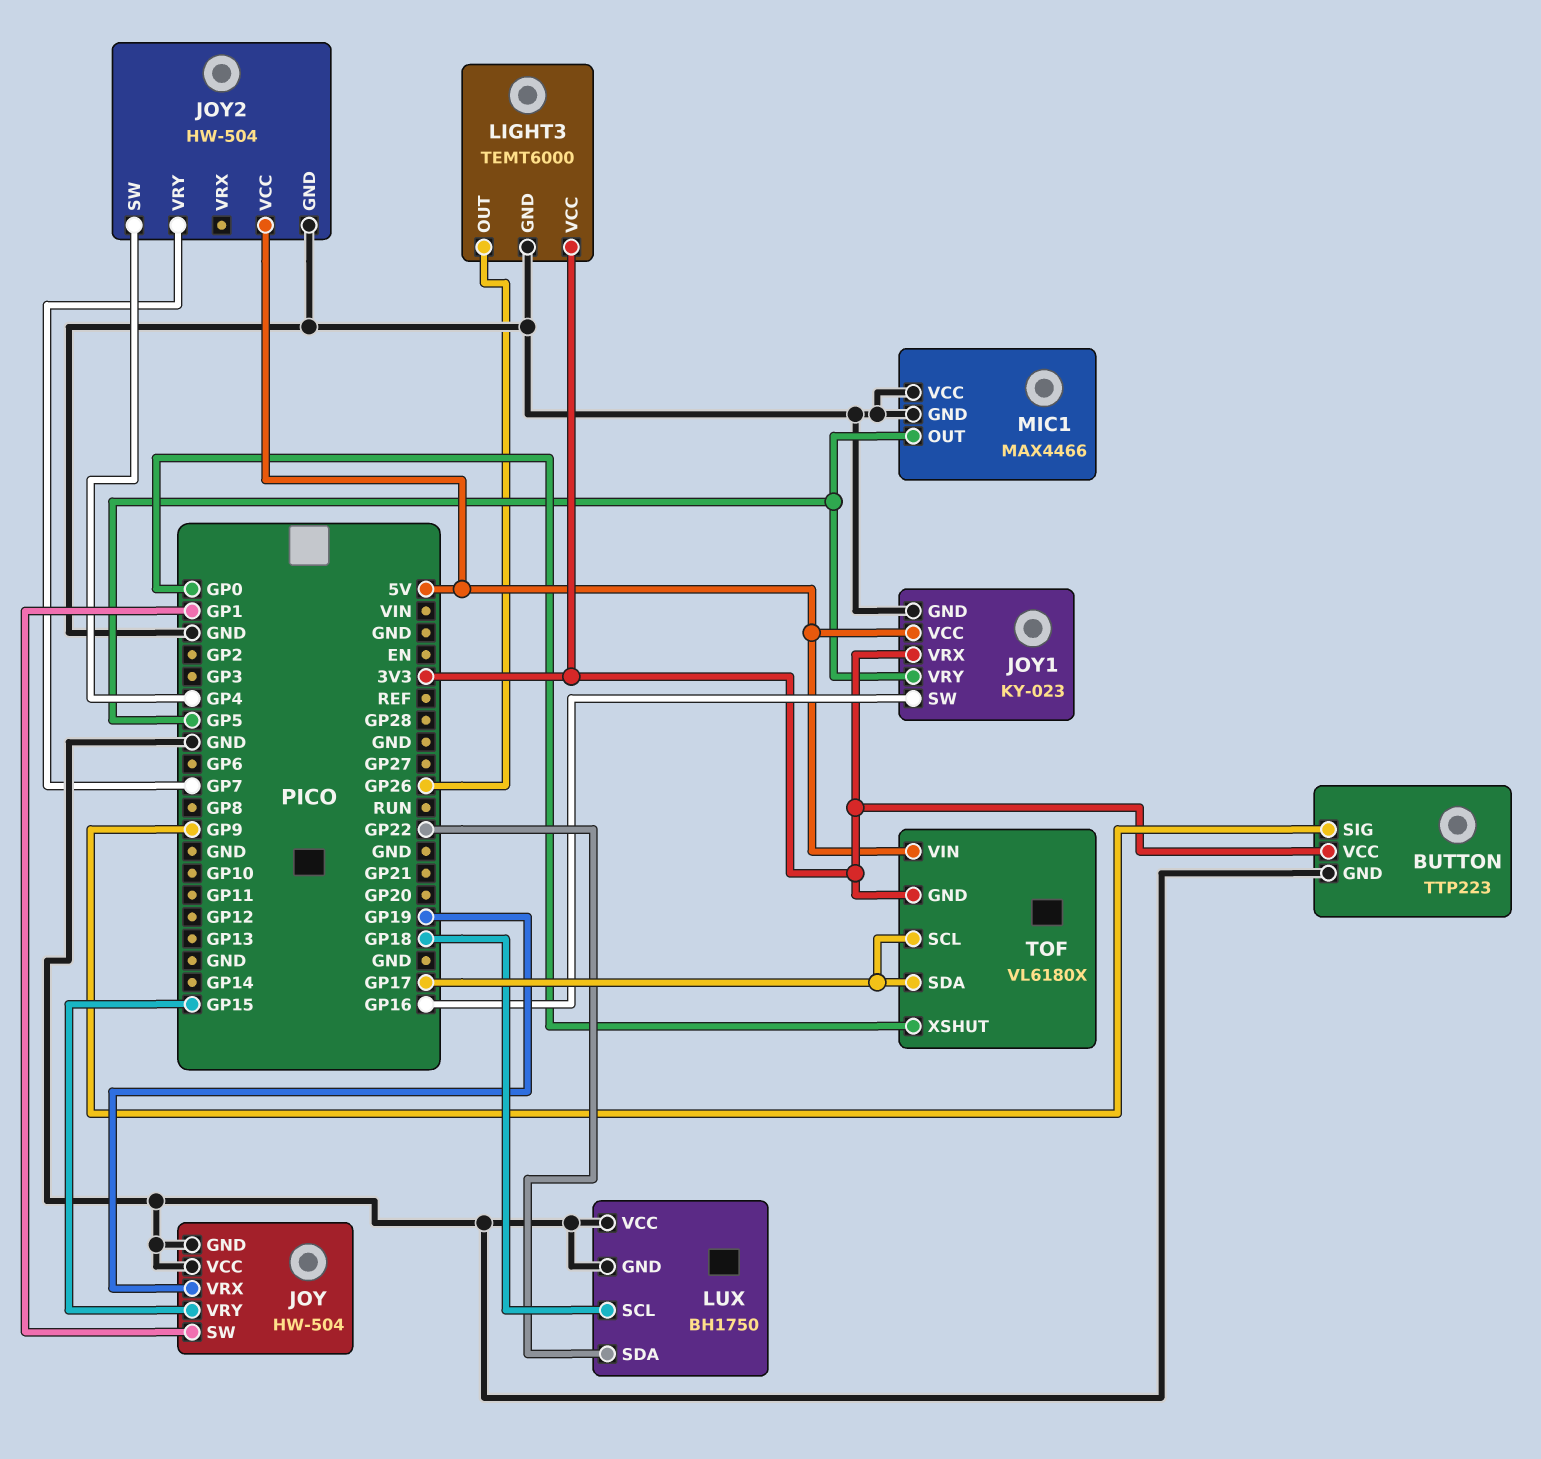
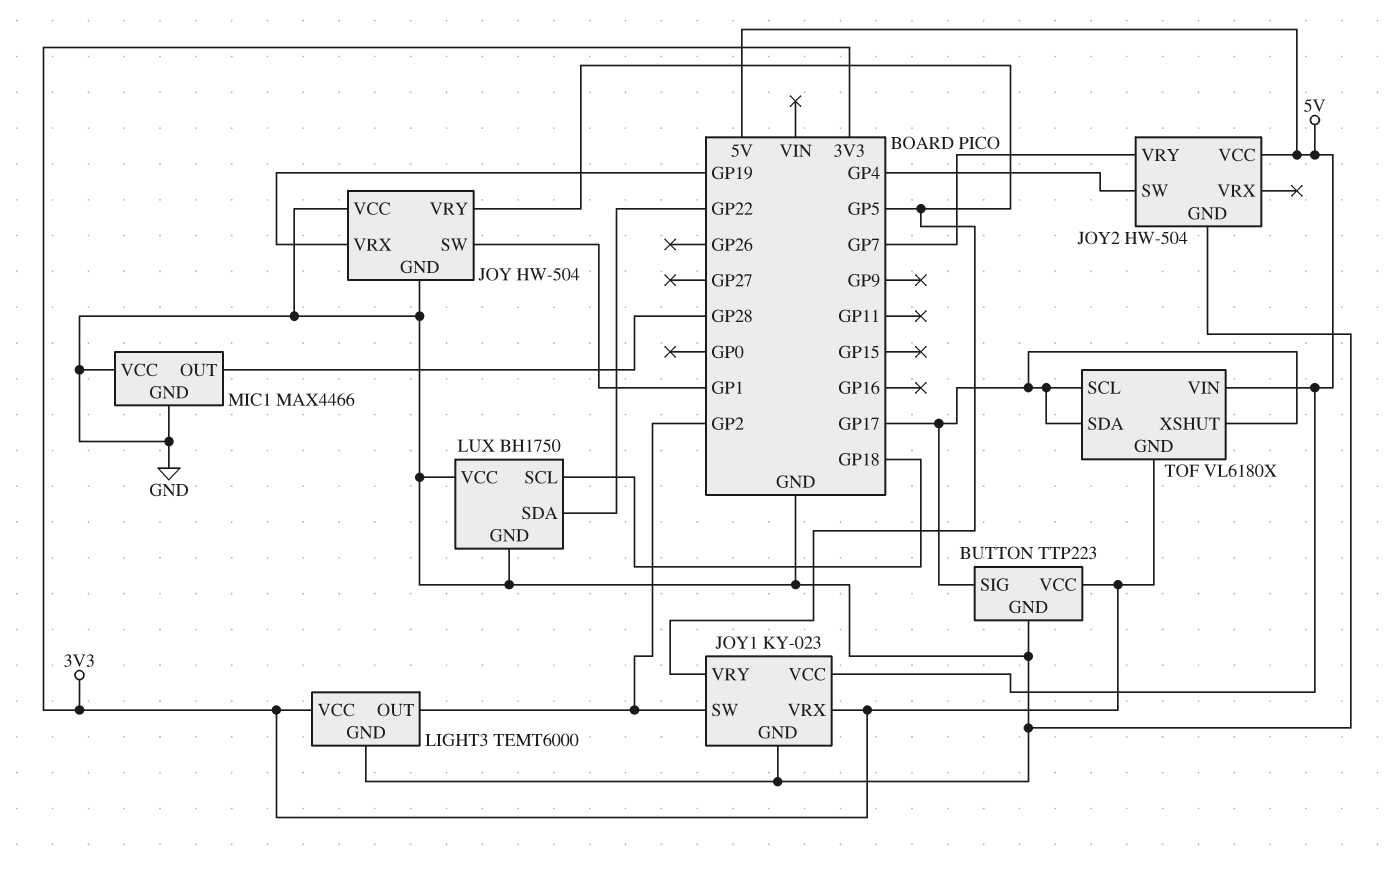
BUTTON pin SIG: GP9 -> GP17
JOY pin VRY: GP15 -> GP5
JOY1 pin SW: GP16 -> GP2
LIGHT3 pin OUT: GP26 -> GP2
MIC1 pin OUT: GP5 -> GP28
TOF pin XSHUT: GP0 -> GP17

